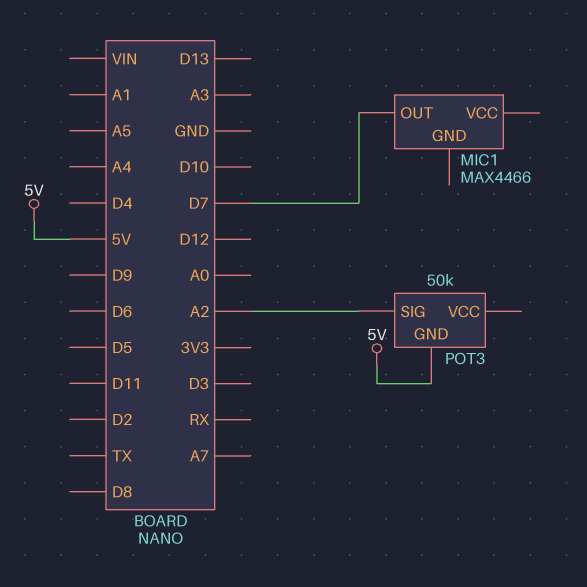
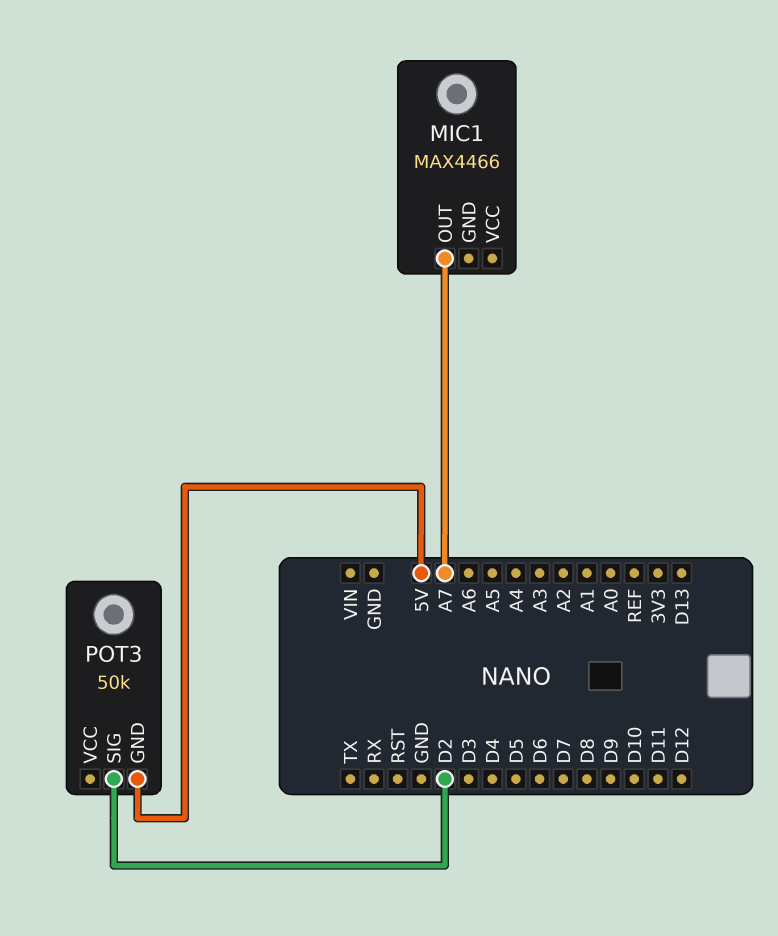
MIC1 pin OUT: D7 -> A7
POT3 pin SIG: A2 -> D2

